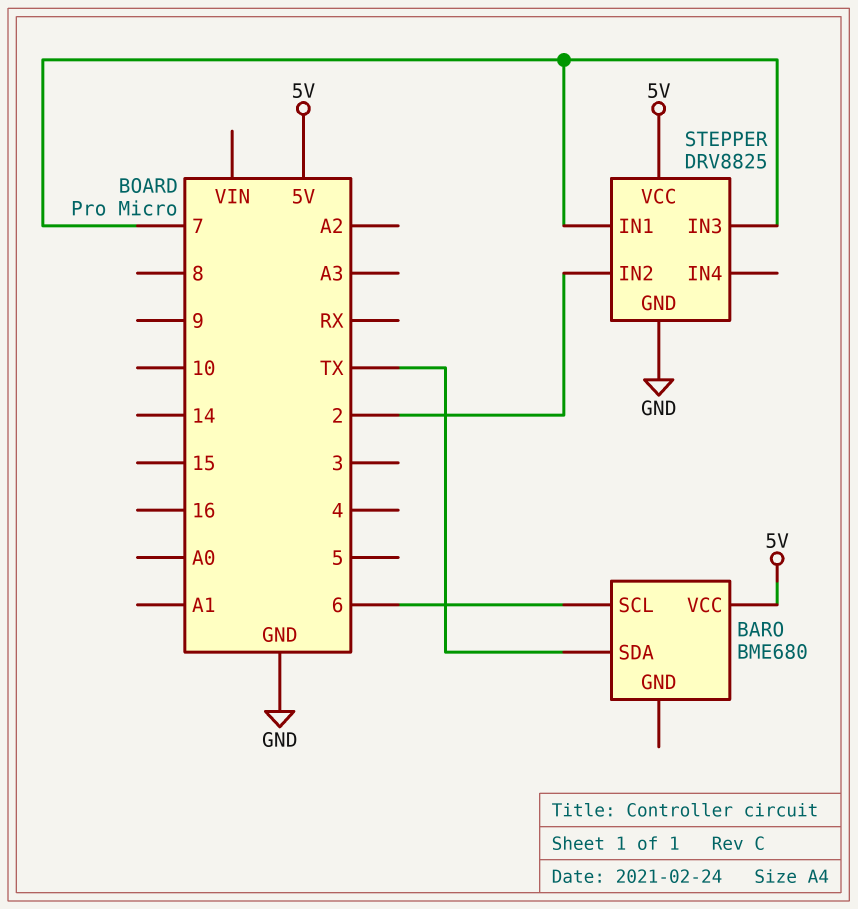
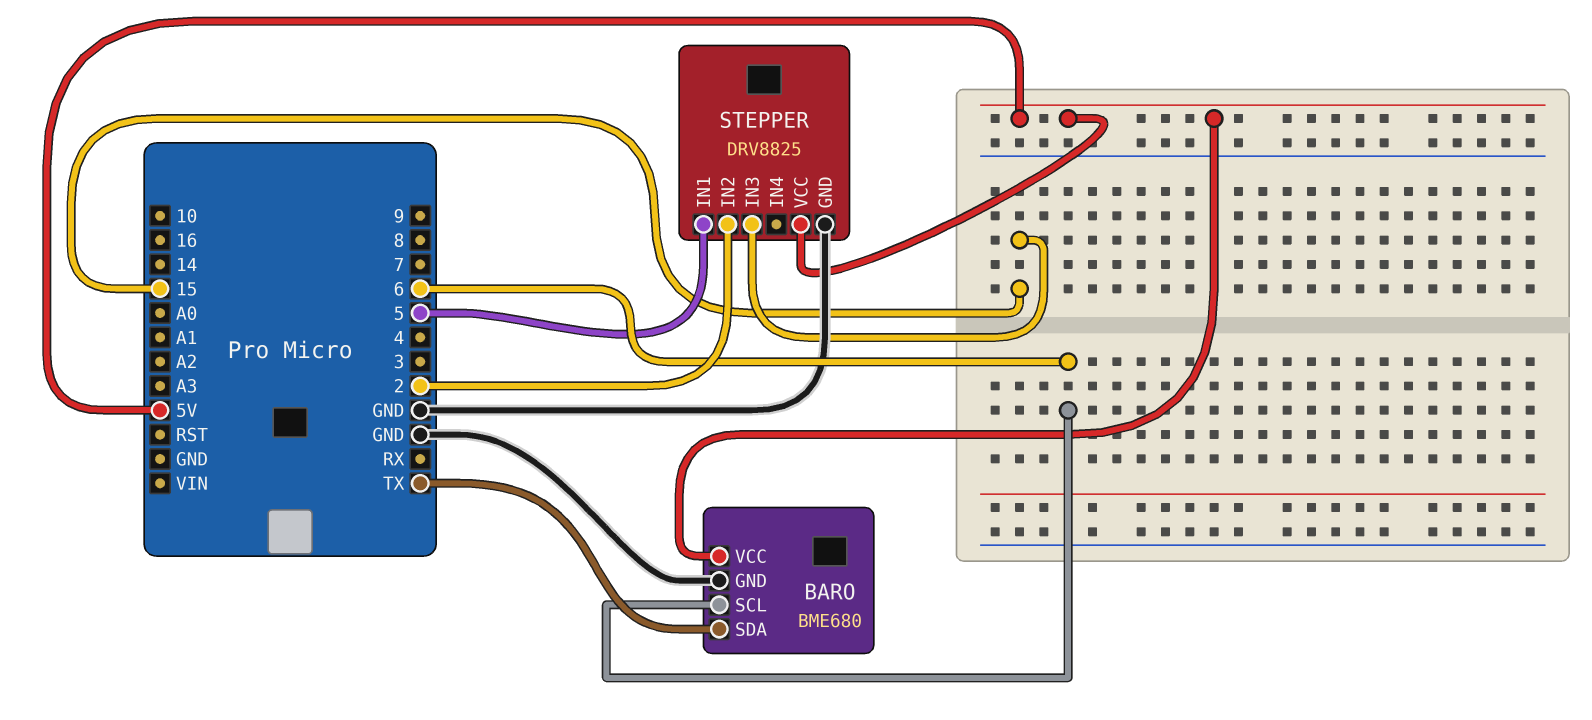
BARO pin GND: none -> GND
STEPPER pin IN1: 7 -> 5
STEPPER pin IN3: 7 -> 15

